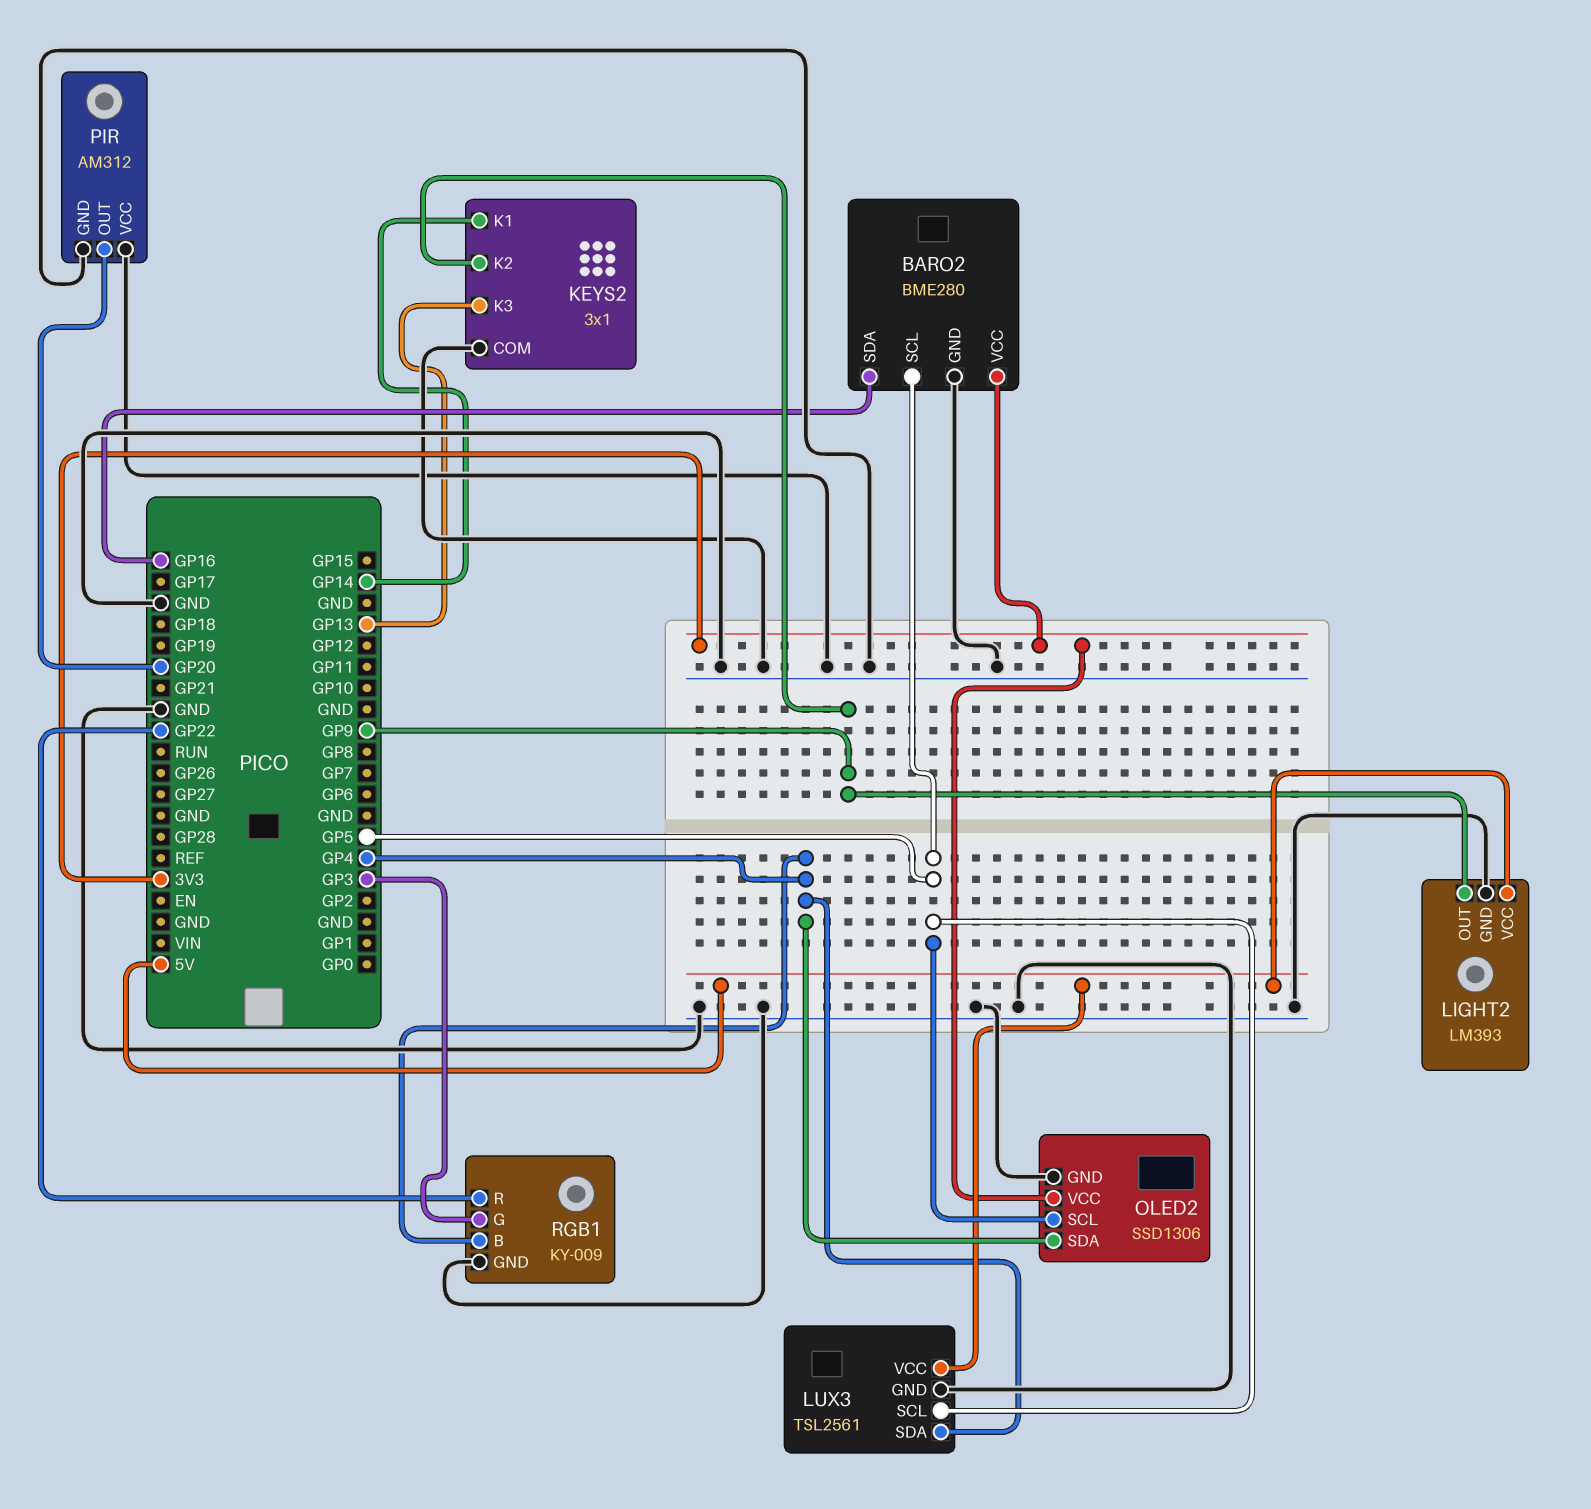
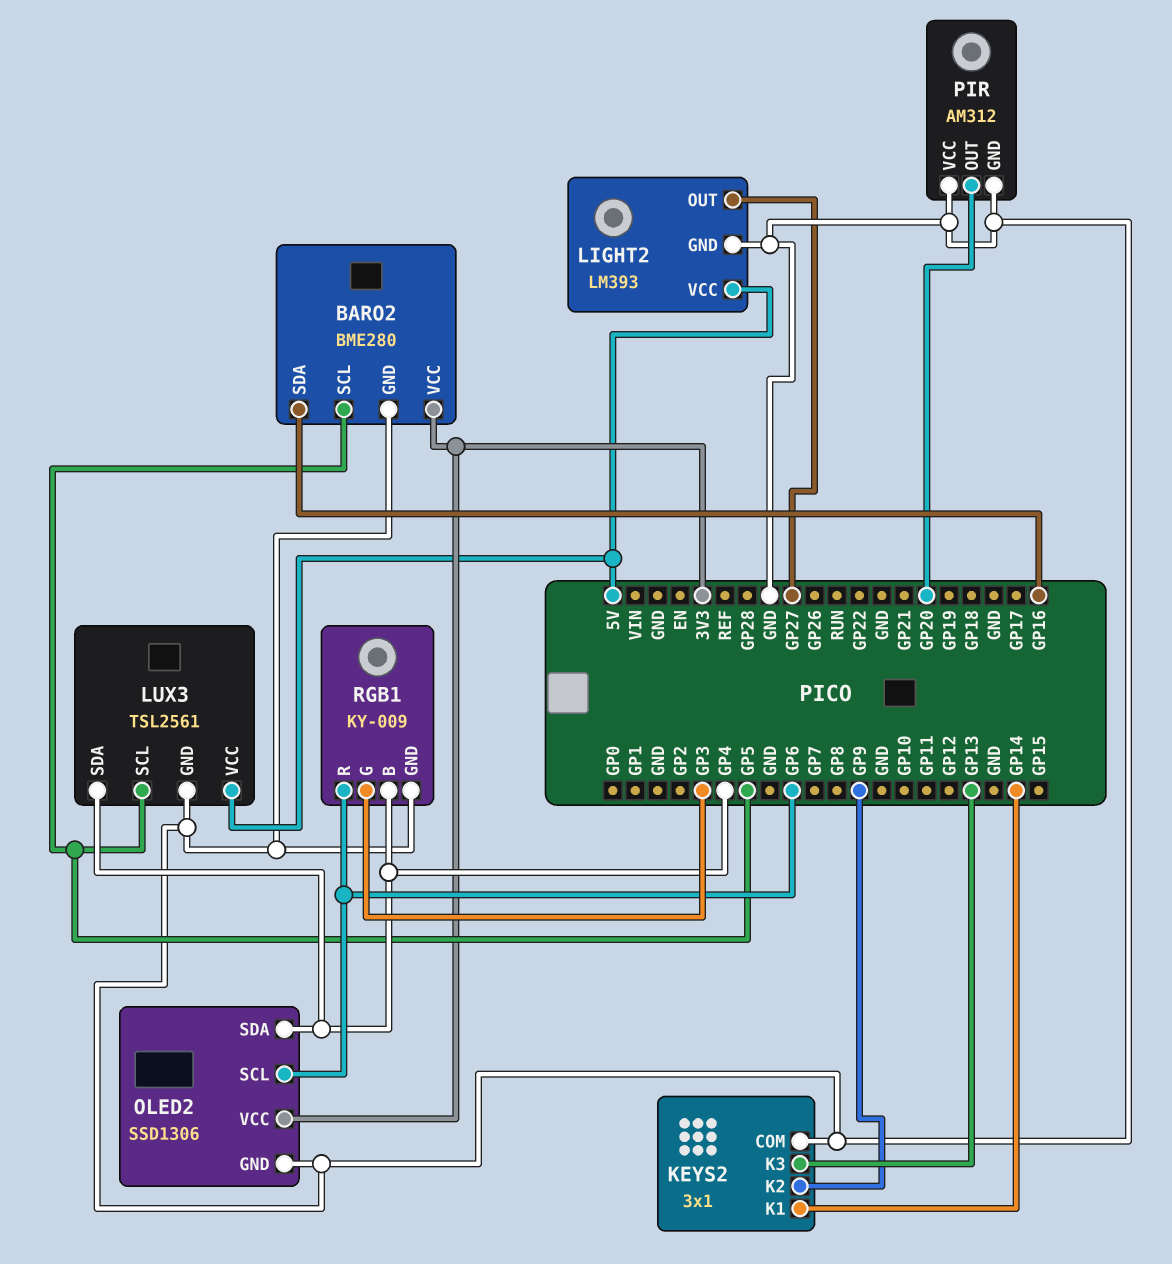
LIGHT2 pin OUT: GP9 -> GP27
OLED2 pin SCL: GP5 -> GP6
RGB1 pin R: GP22 -> GP6

